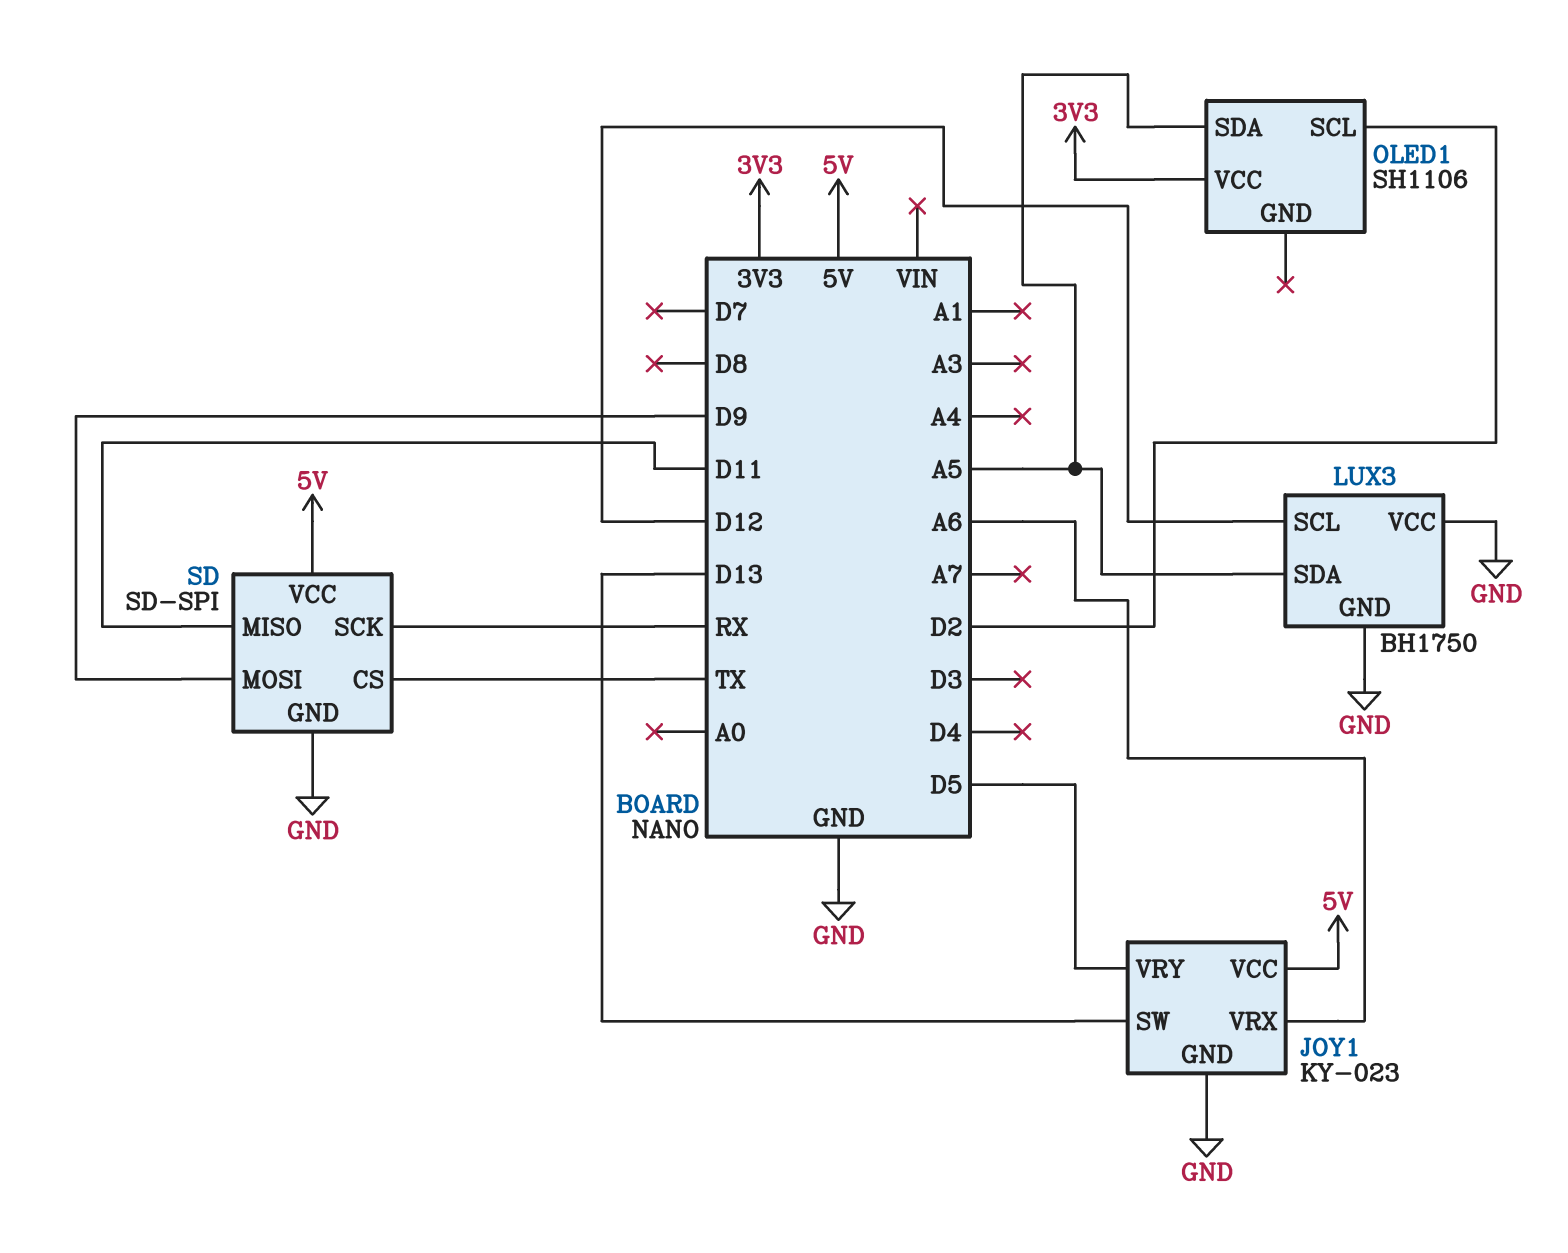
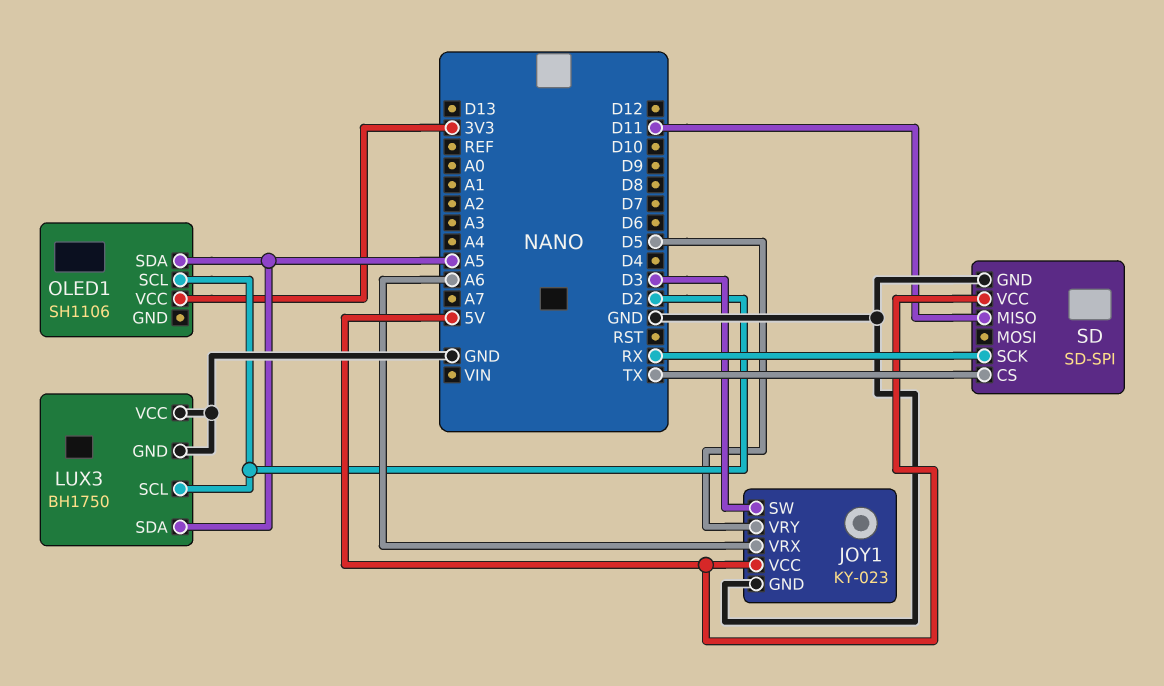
JOY1 pin SW: D13 -> D3
LUX3 pin SCL: D12 -> D2
SD pin MOSI: D9 -> none

